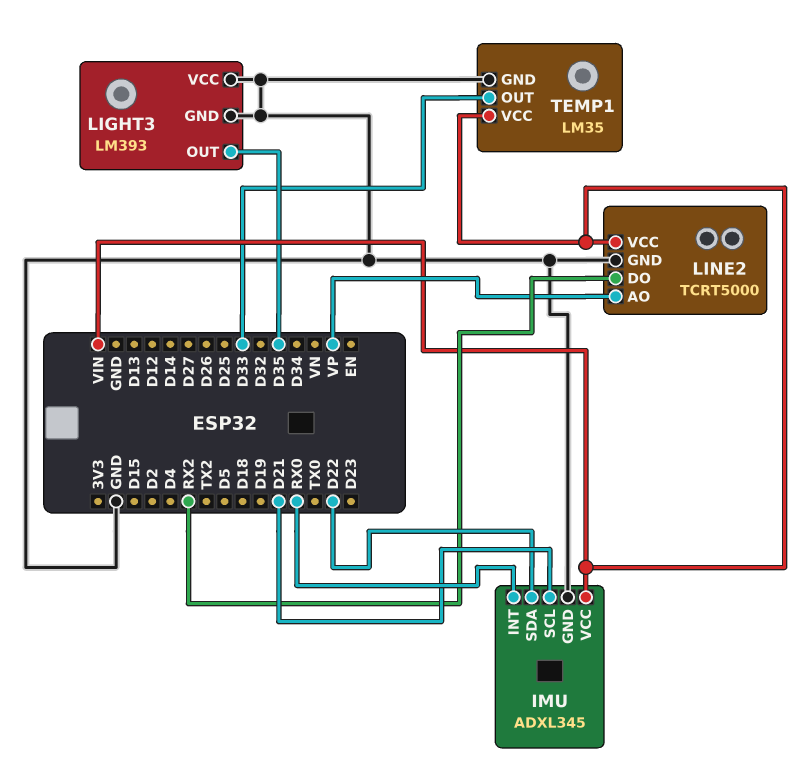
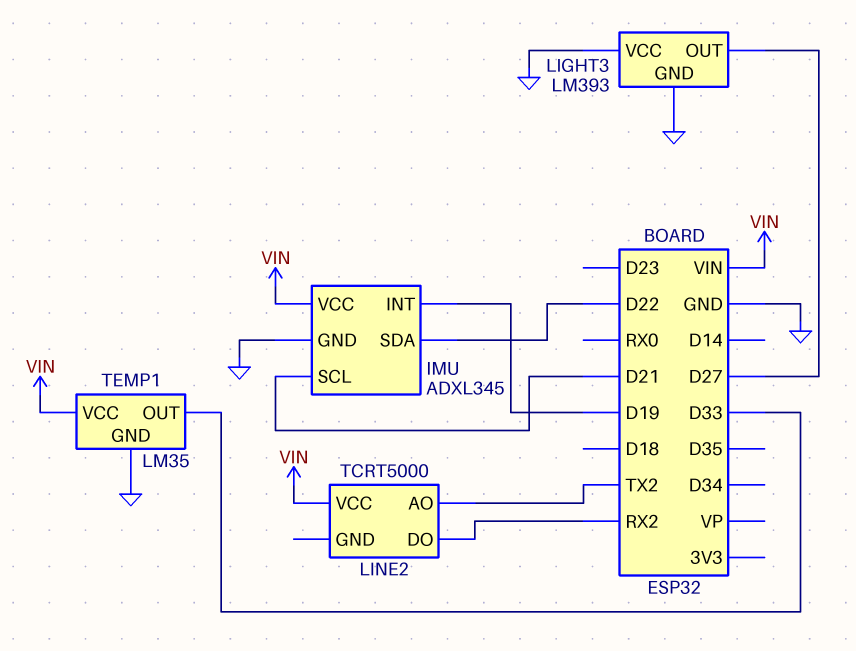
IMU pin INT: RX0 -> D19
LIGHT3 pin OUT: D35 -> D27
LINE2 pin AO: VP -> TX2
LINE2 pin GND: GND -> none

